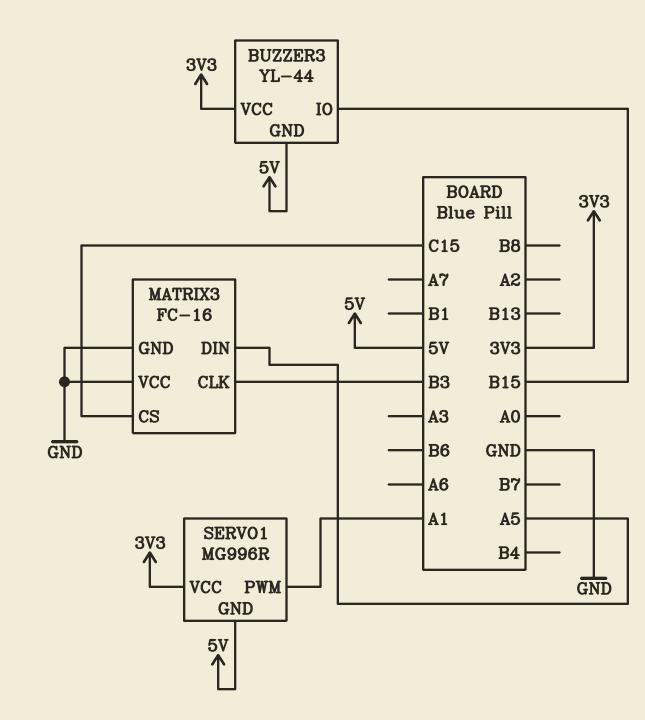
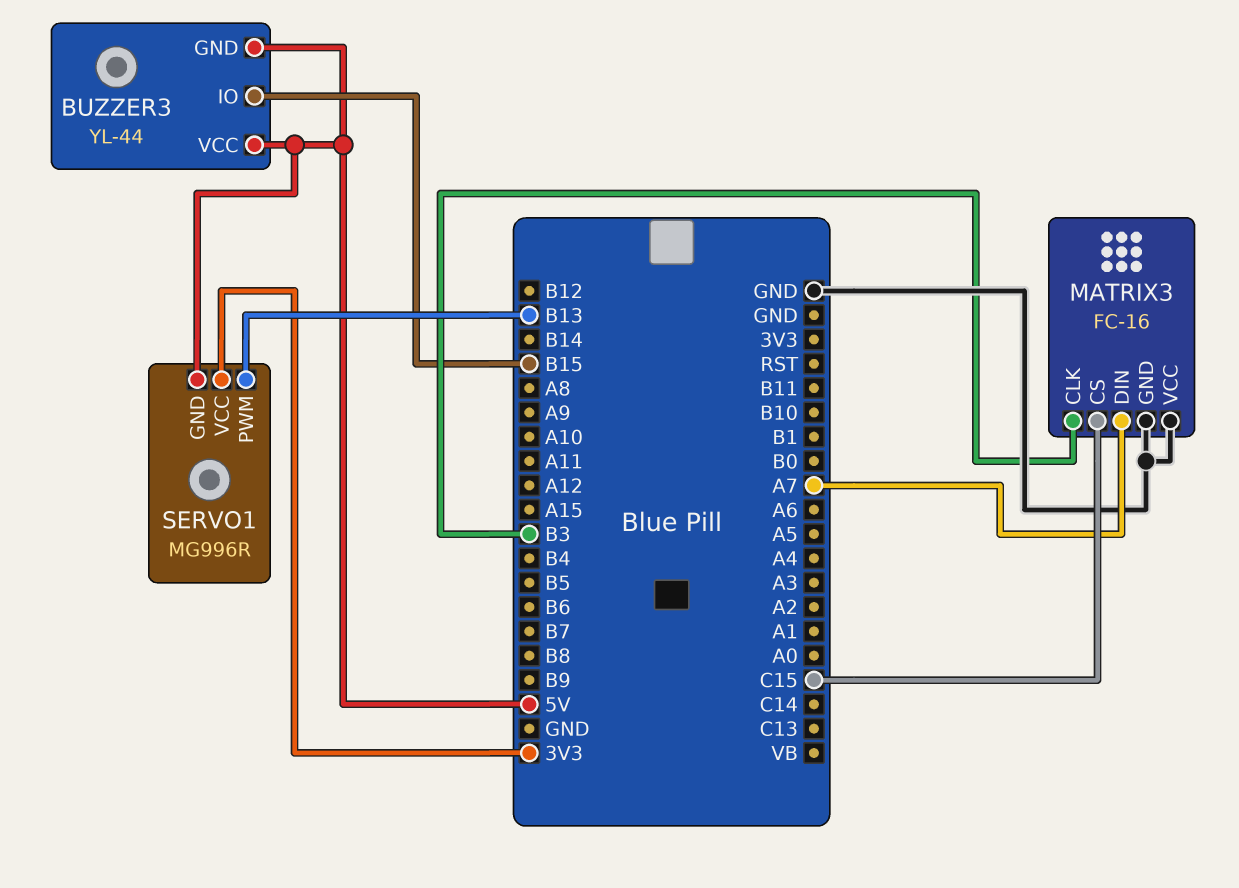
BUZZER3 pin VCC: 3V3 -> 5V
MATRIX3 pin DIN: A5 -> A7
SERVO1 pin PWM: A1 -> B13

